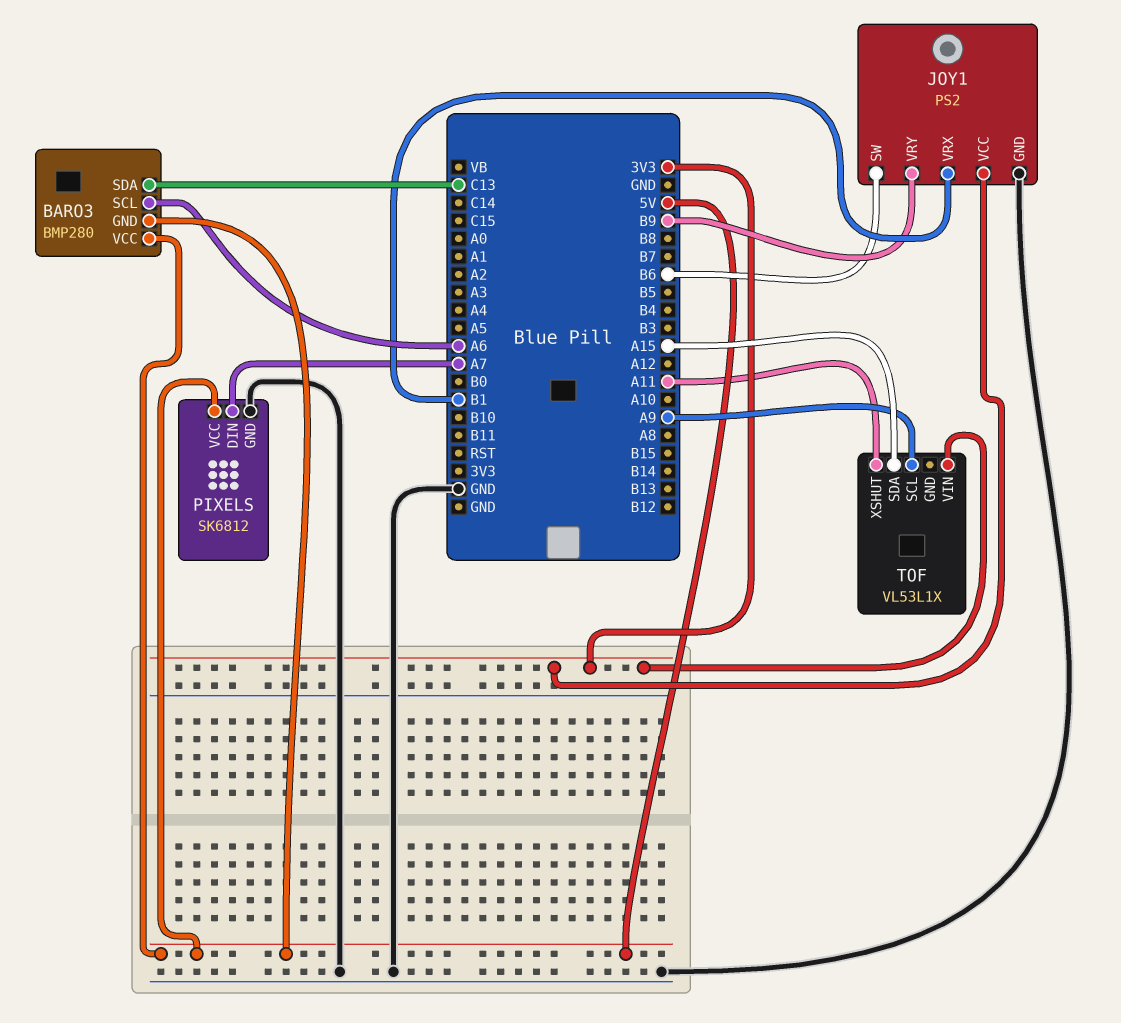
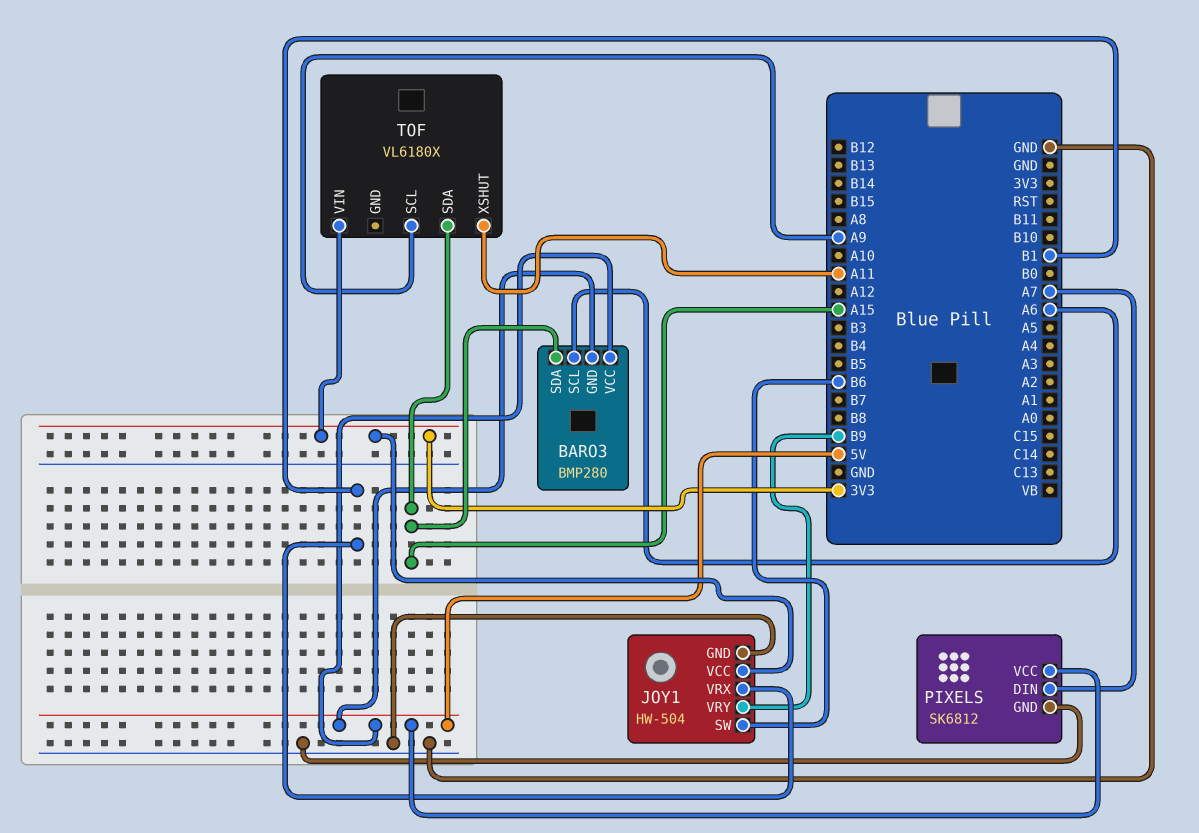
BARO3 pin SDA: C13 -> A15
JOY1: PS2 -> HW-504
TOF: VL53L1X -> VL6180X

